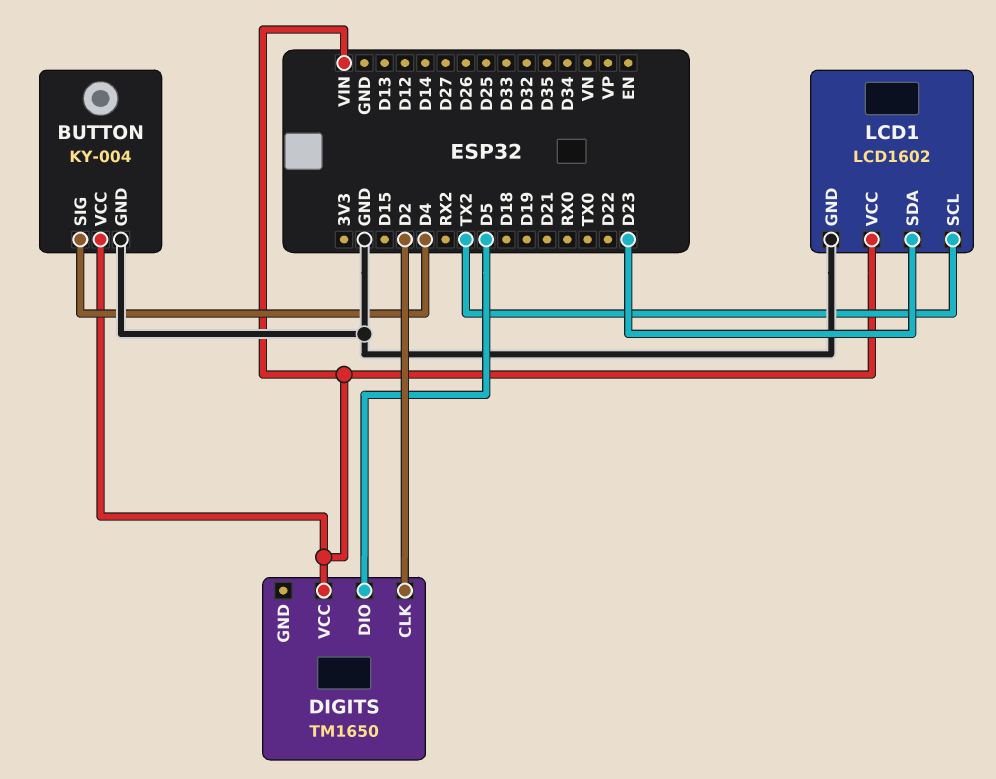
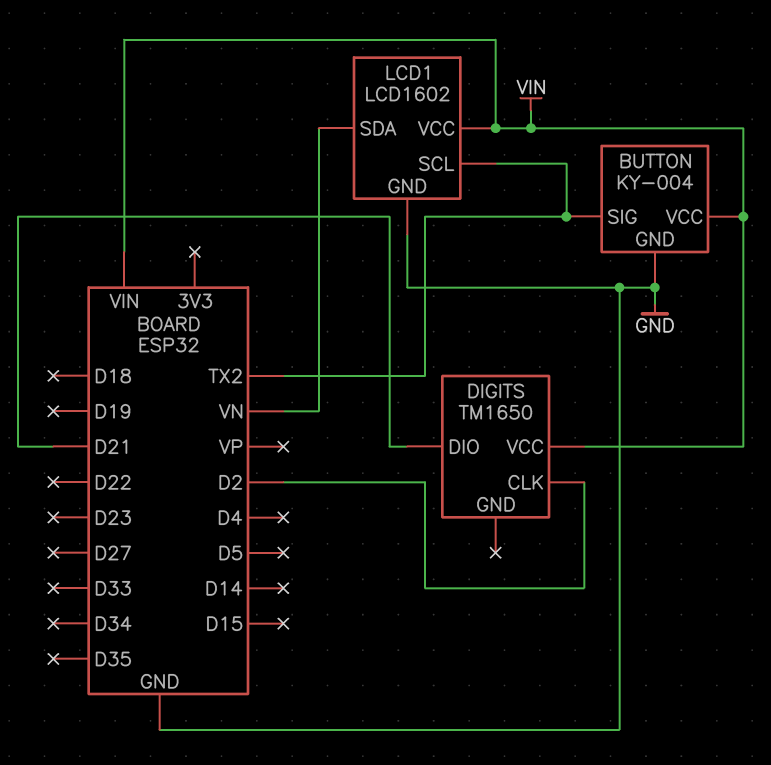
BUTTON pin SIG: D4 -> TX2
DIGITS pin DIO: D5 -> D21
LCD1 pin SDA: D23 -> VN

